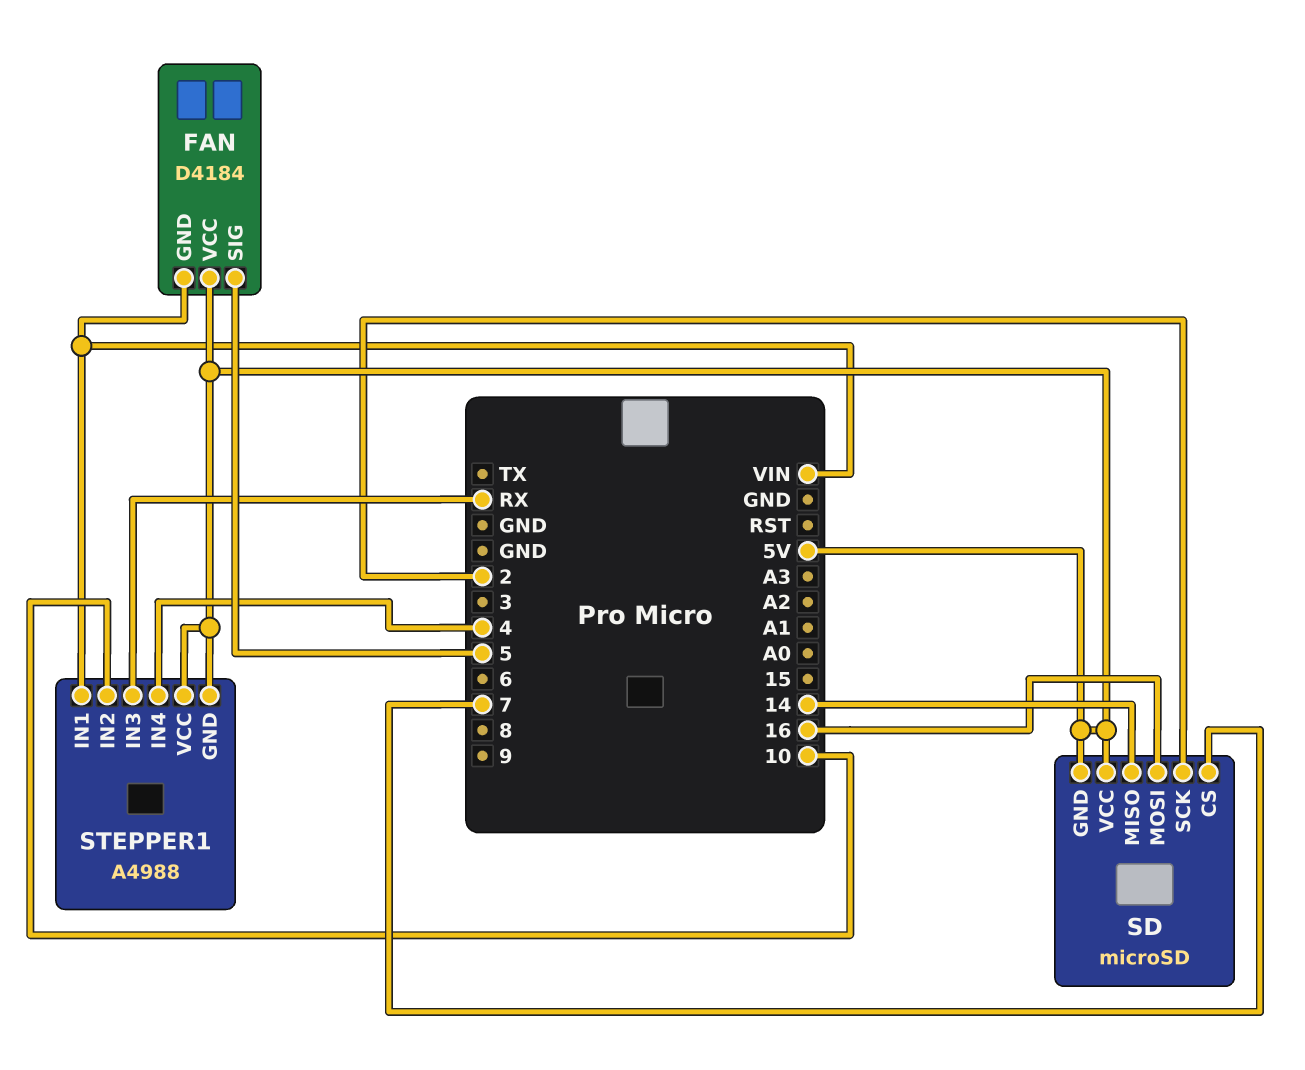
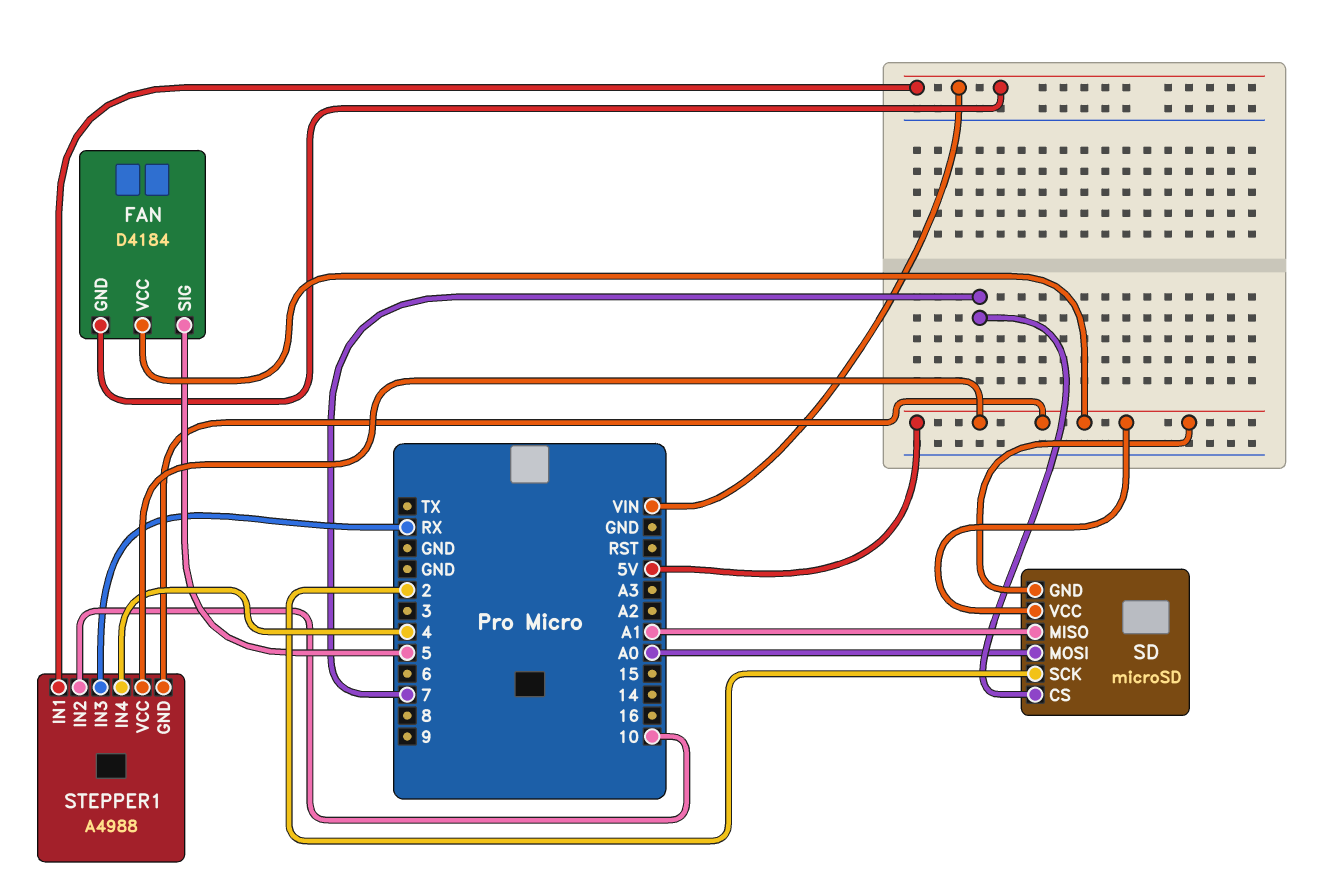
SD pin MISO: 14 -> A1
SD pin MOSI: 16 -> A0

